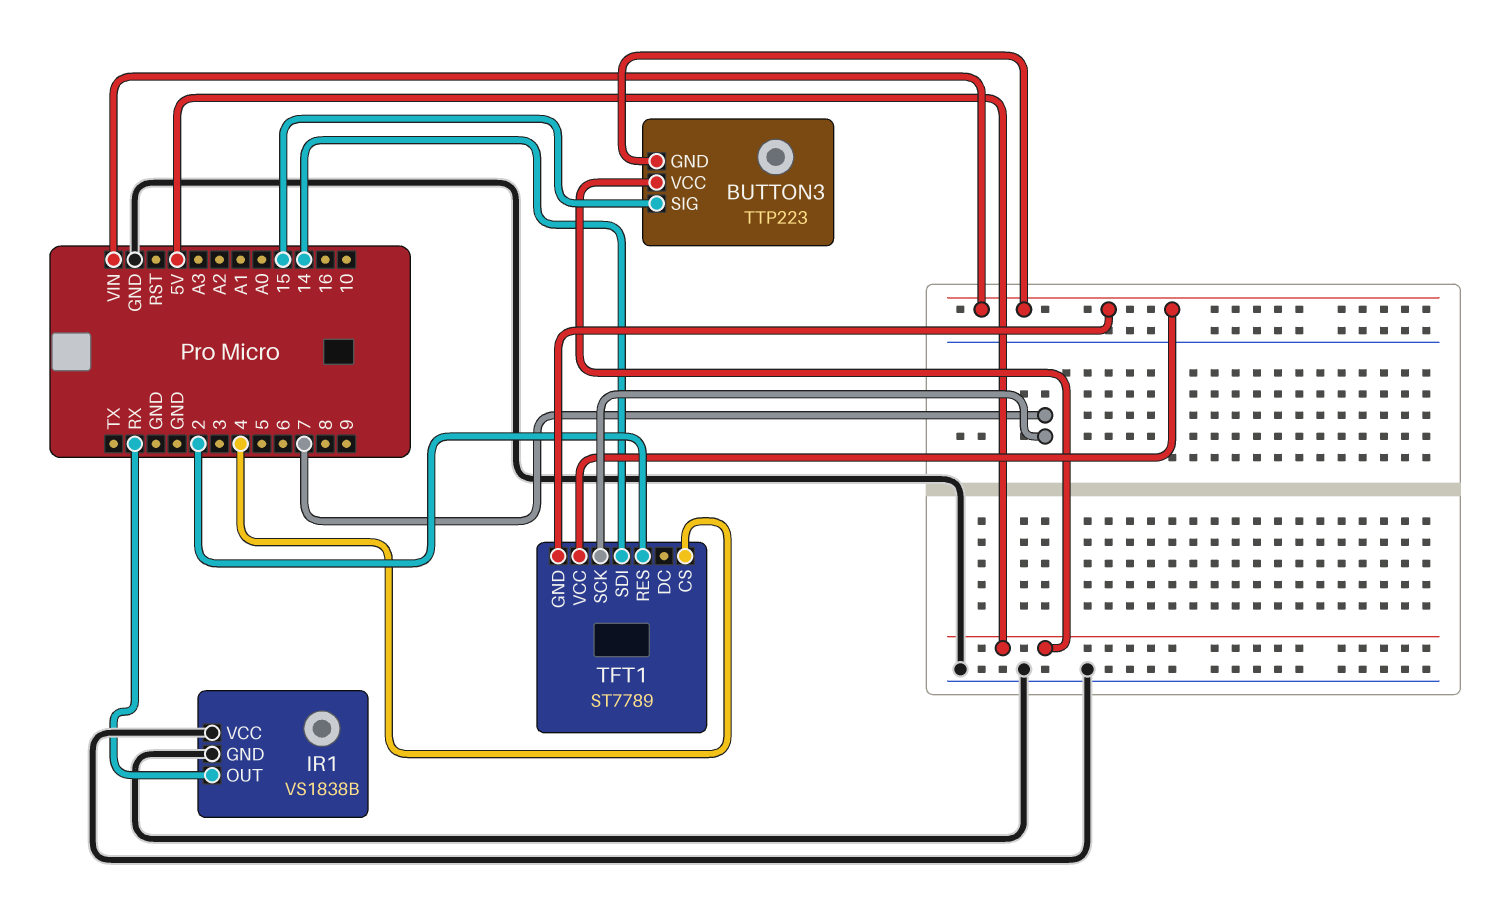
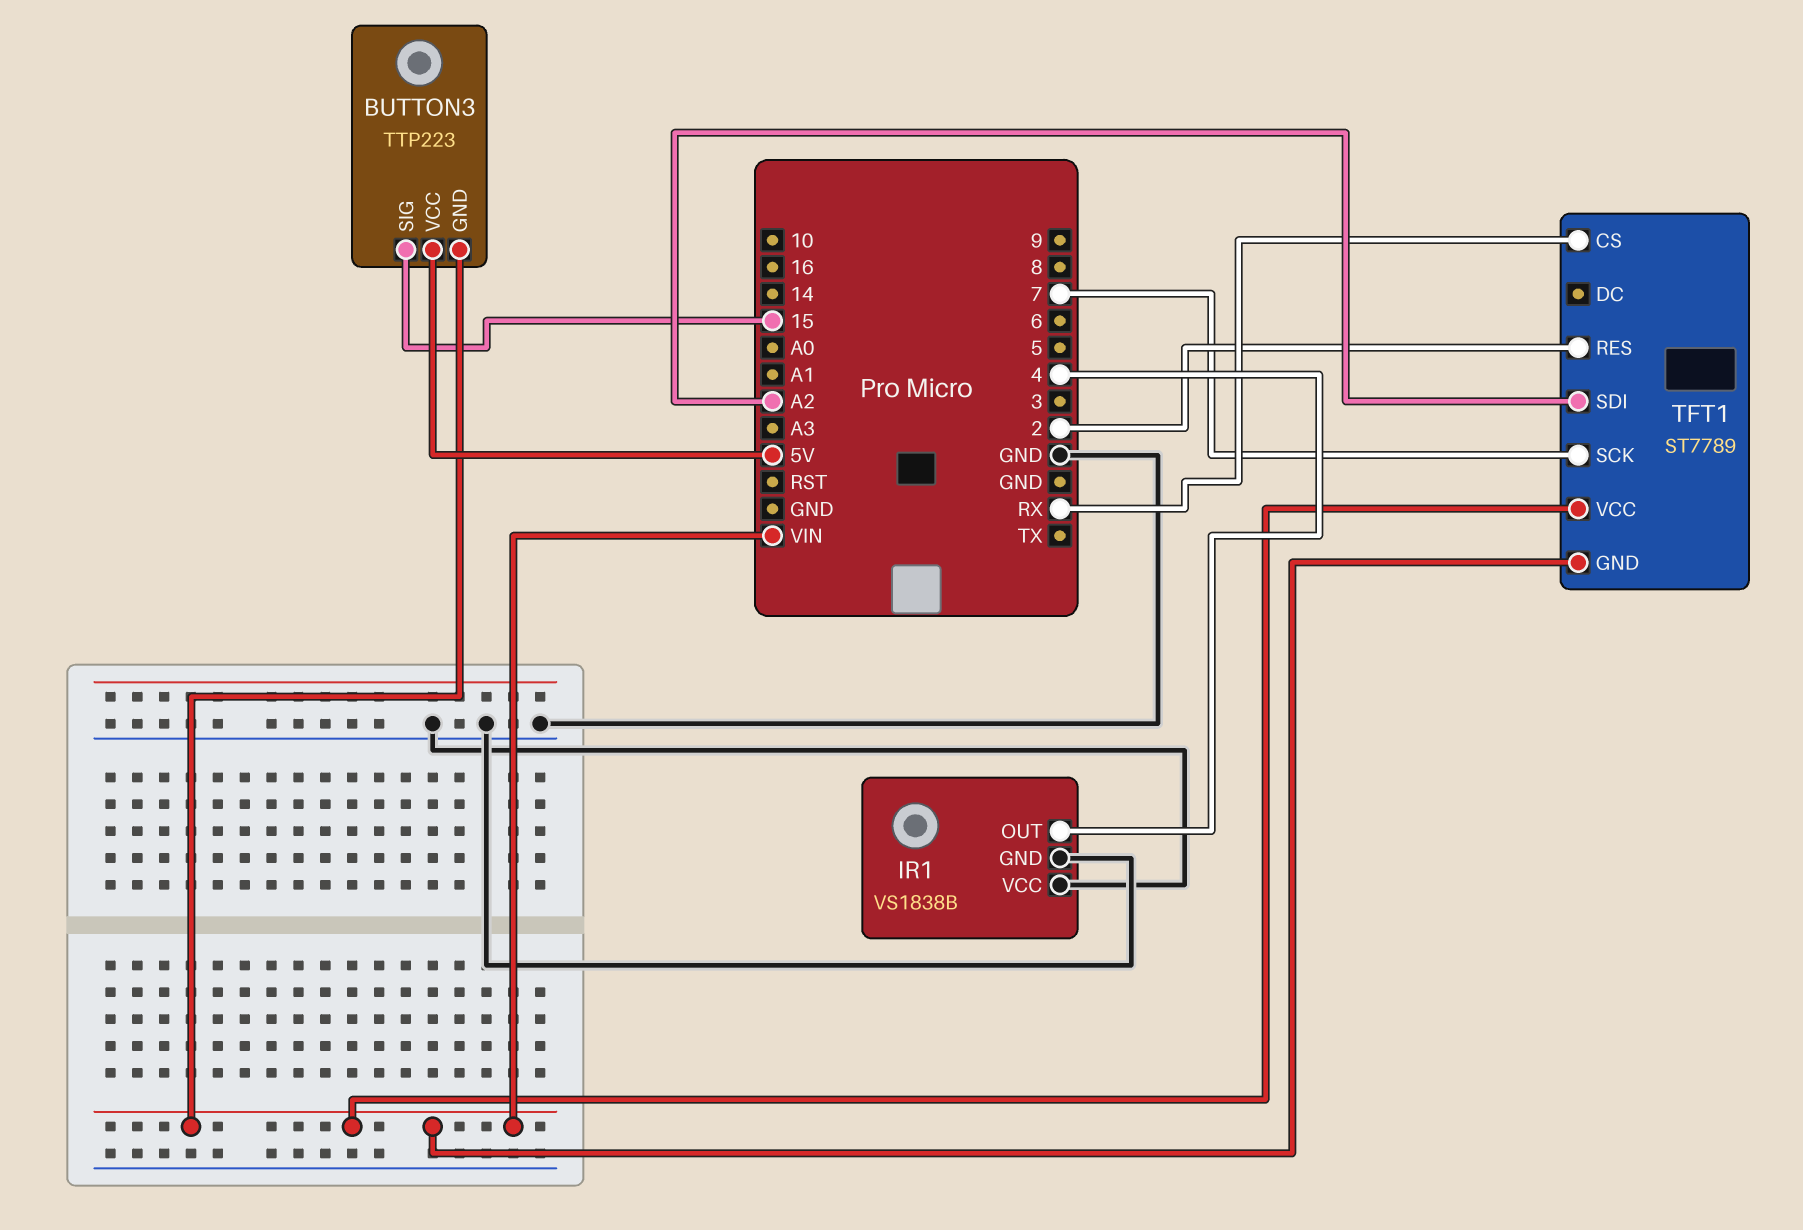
IR1 pin OUT: RX -> 4
TFT1 pin CS: 4 -> RX
TFT1 pin SDI: 14 -> A2

